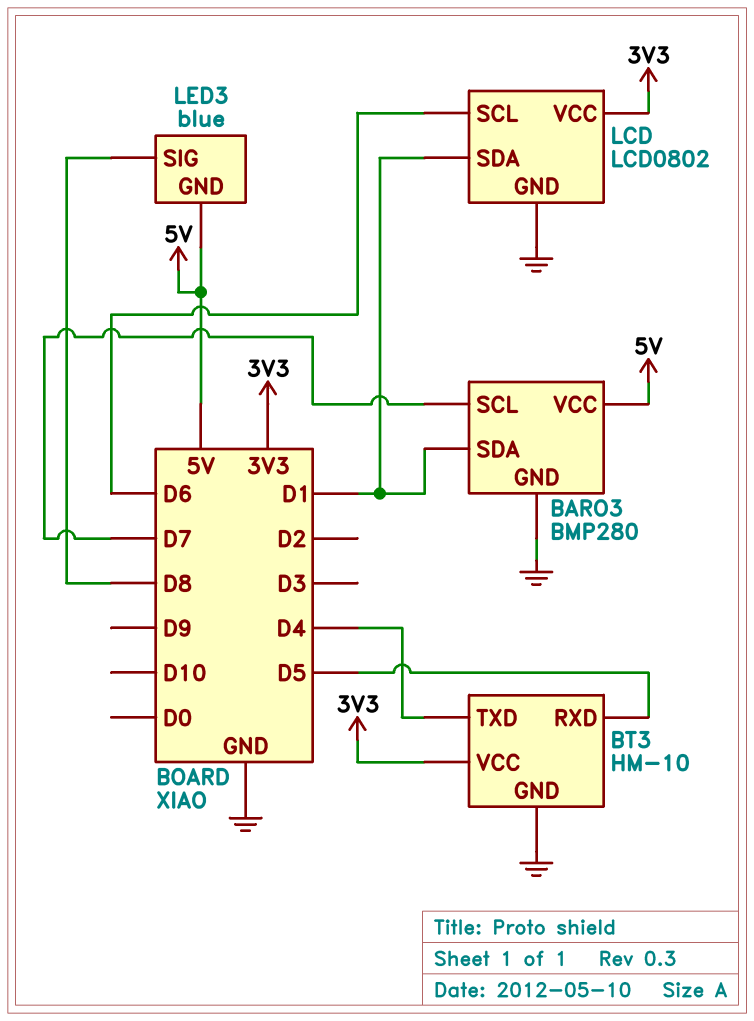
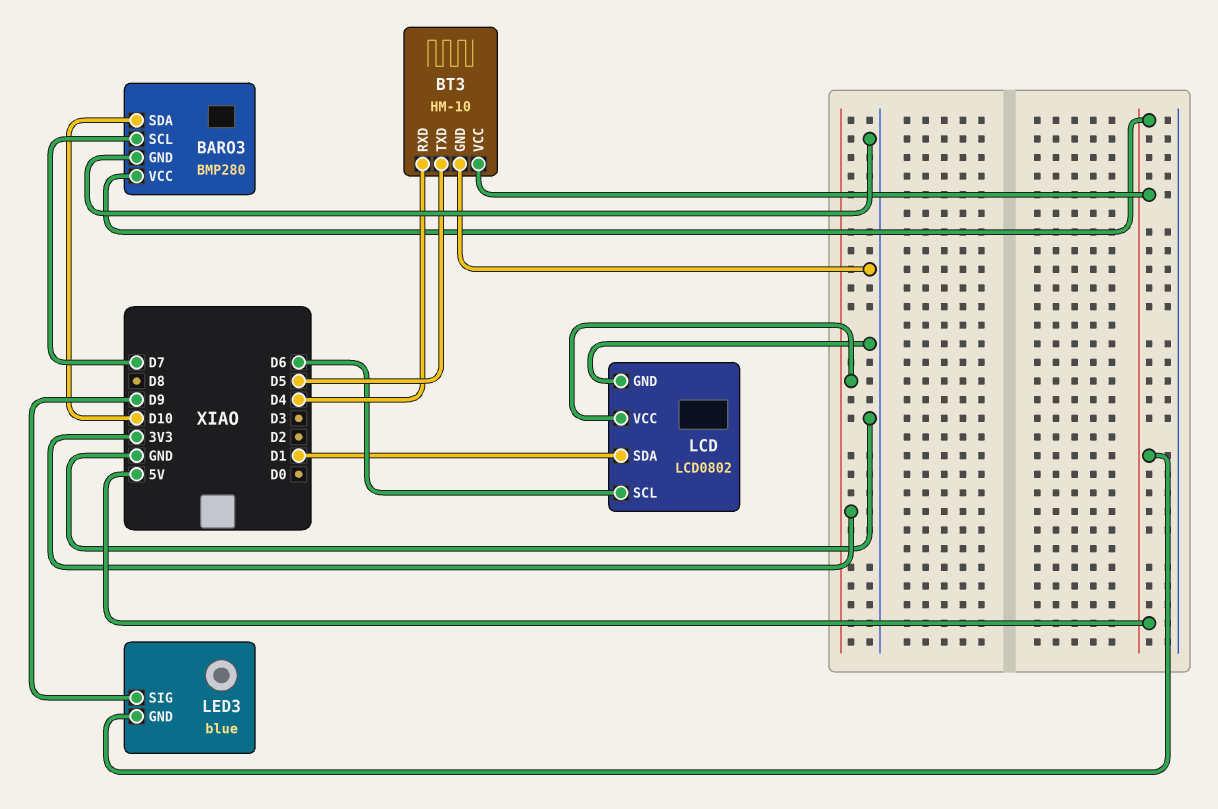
BARO3 pin SDA: D1 -> D10
BT3 pin RXD: D5 -> D4
BT3 pin TXD: D4 -> D5
BT3 pin VCC: 3V3 -> 5V
LED3 pin SIG: D8 -> D9

